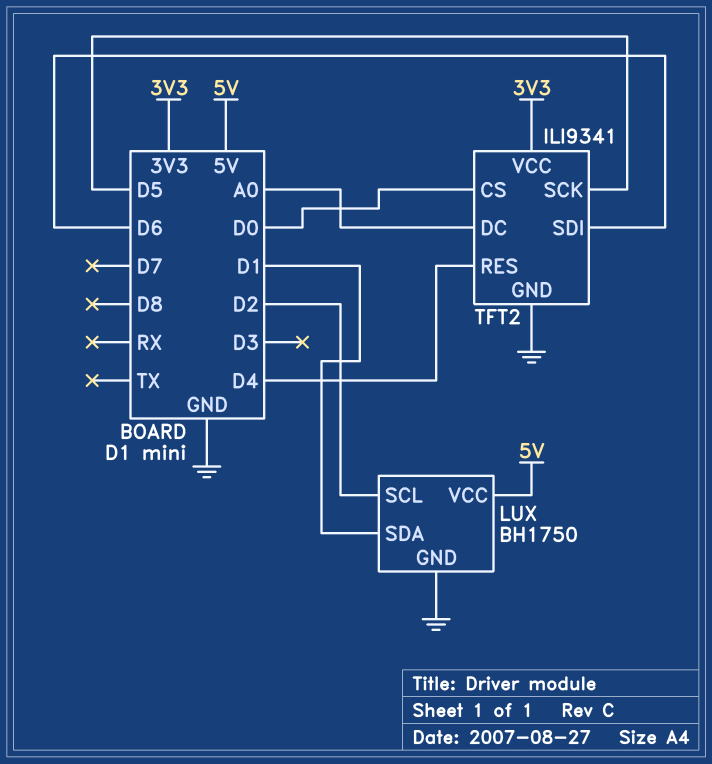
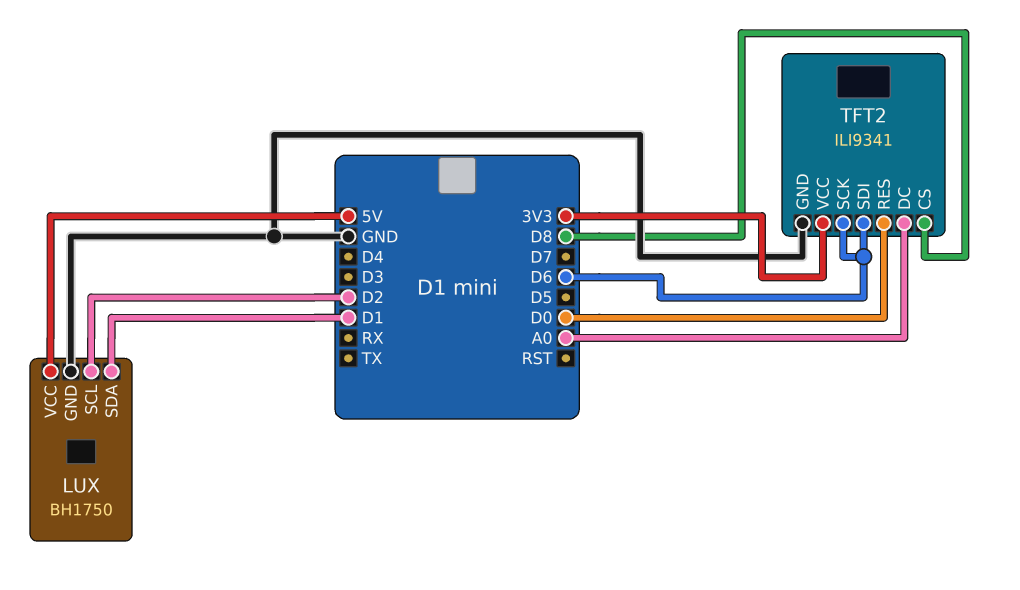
TFT2 pin CS: D0 -> D8
TFT2 pin RES: D4 -> D0
TFT2 pin SCK: D5 -> D6

